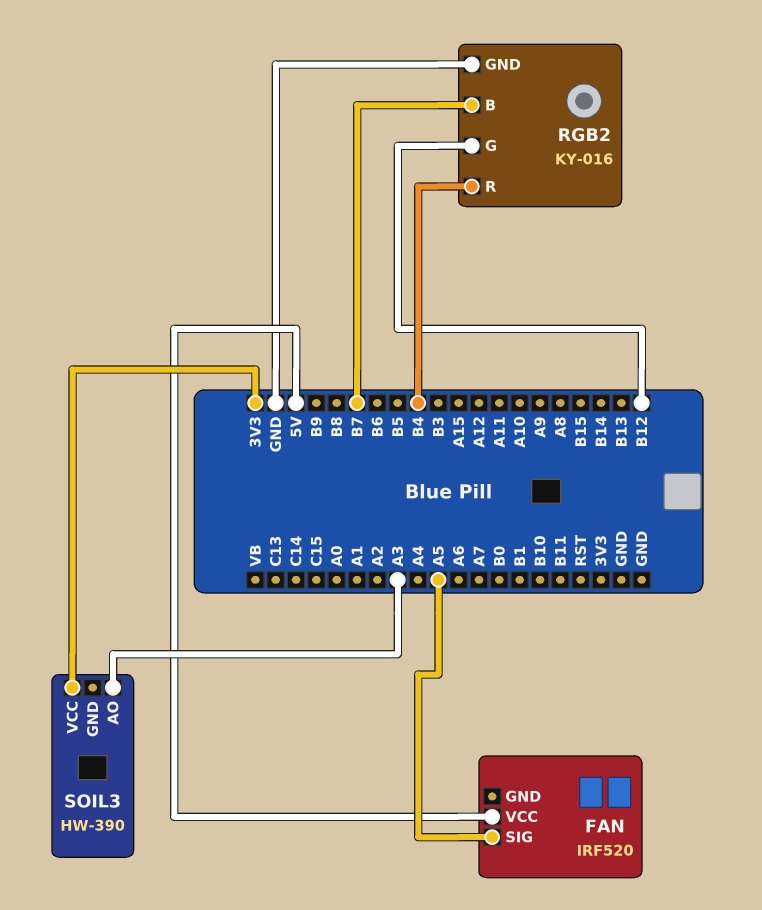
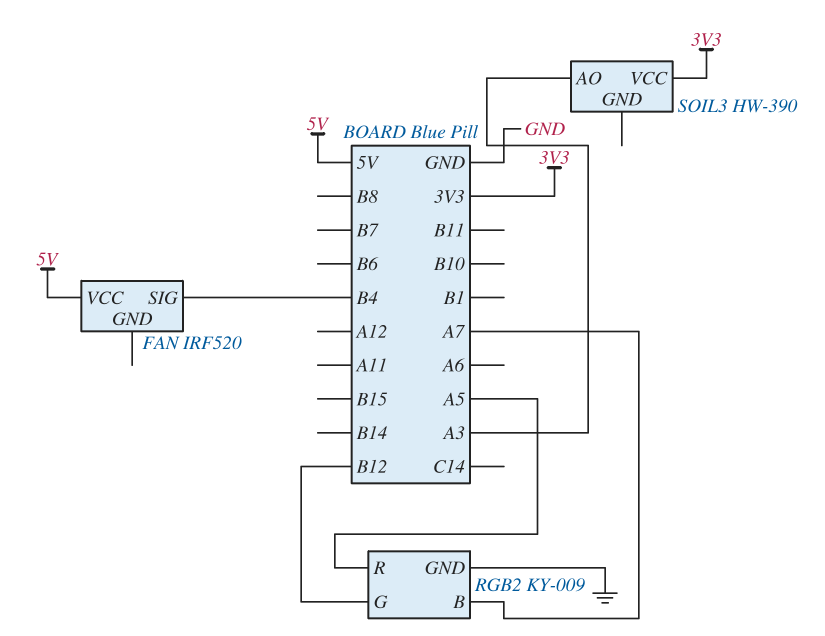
FAN pin SIG: A5 -> B4
RGB2: KY-016 -> KY-009
RGB2 pin B: B7 -> A7
RGB2 pin R: B4 -> A5

